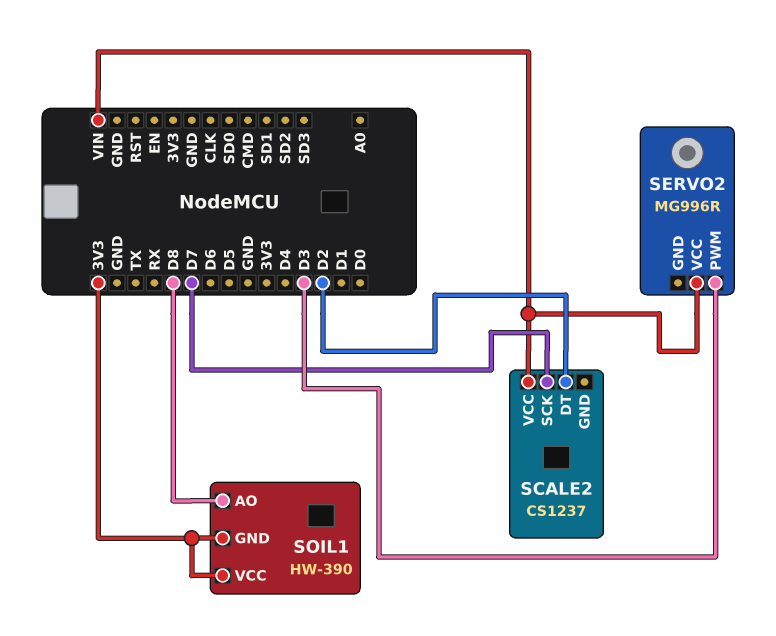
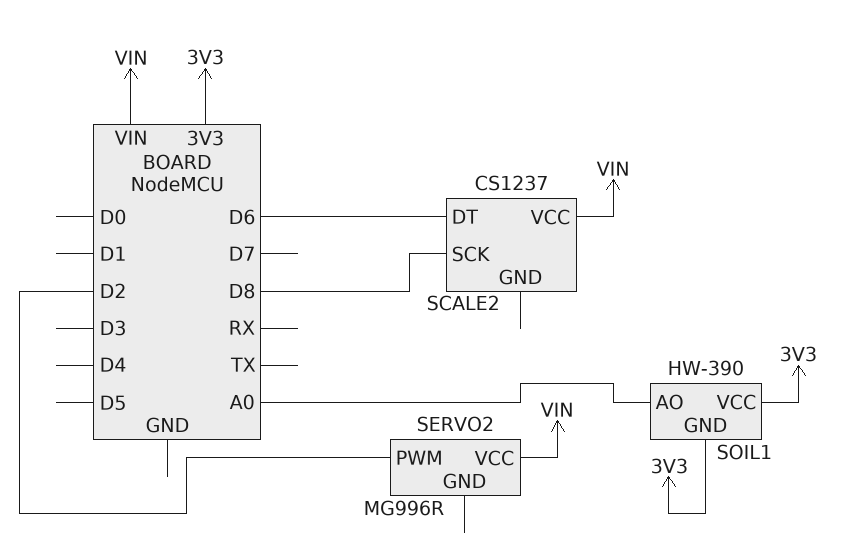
SCALE2 pin DT: D2 -> D6
SCALE2 pin SCK: D7 -> D8
SERVO2 pin PWM: D3 -> D2
SOIL1 pin AO: D8 -> A0

